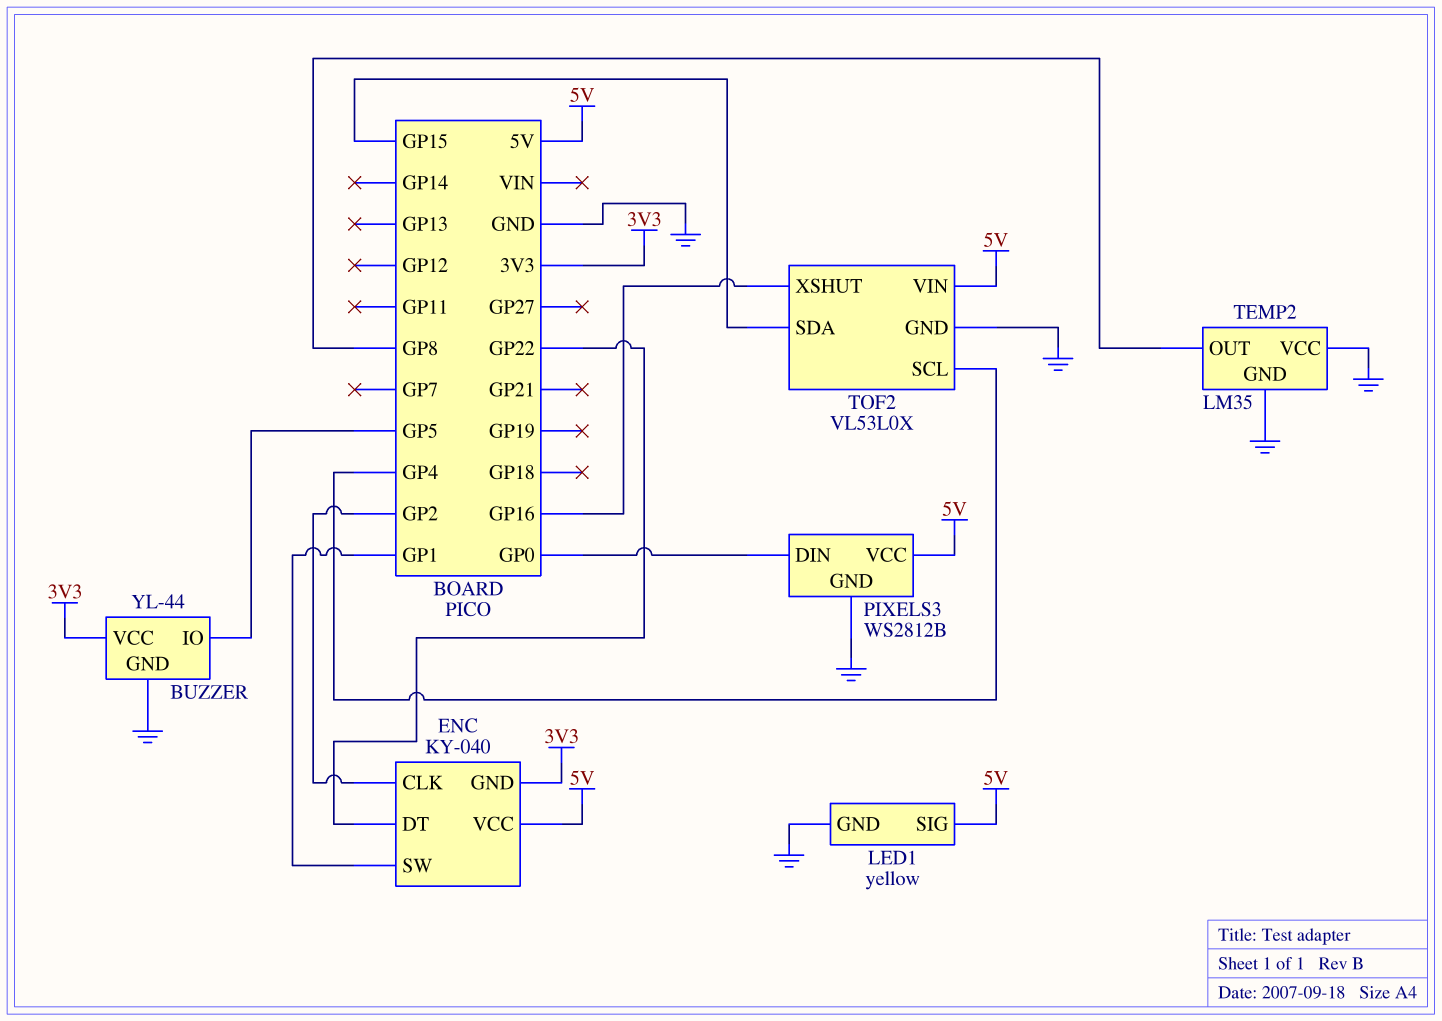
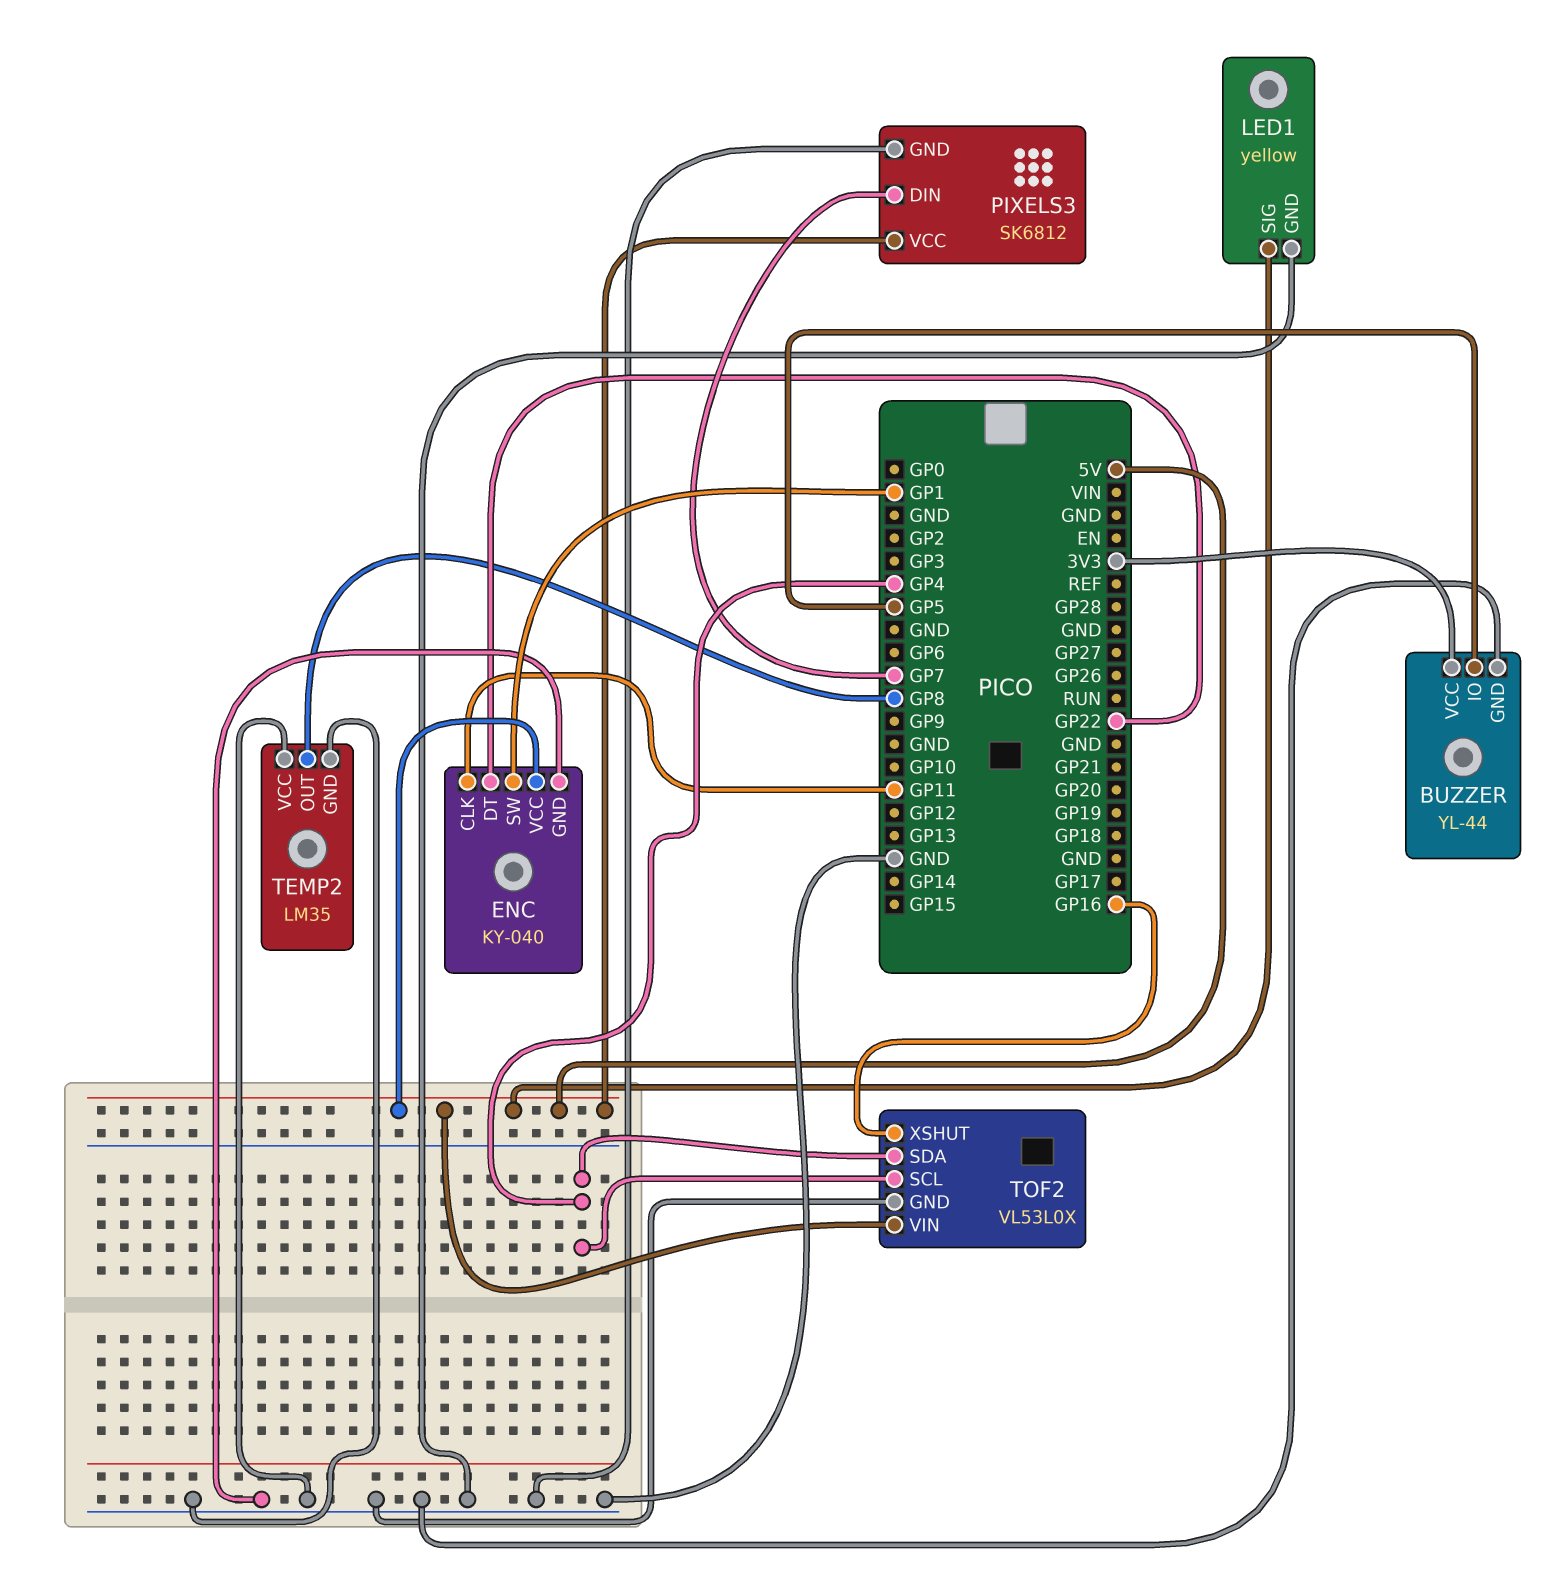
ENC pin CLK: GP2 -> GP11
ENC pin GND: 3V3 -> GND
PIXELS3: WS2812B -> SK6812
PIXELS3 pin DIN: GP0 -> GP7
TOF2 pin SDA: GP15 -> GP4

